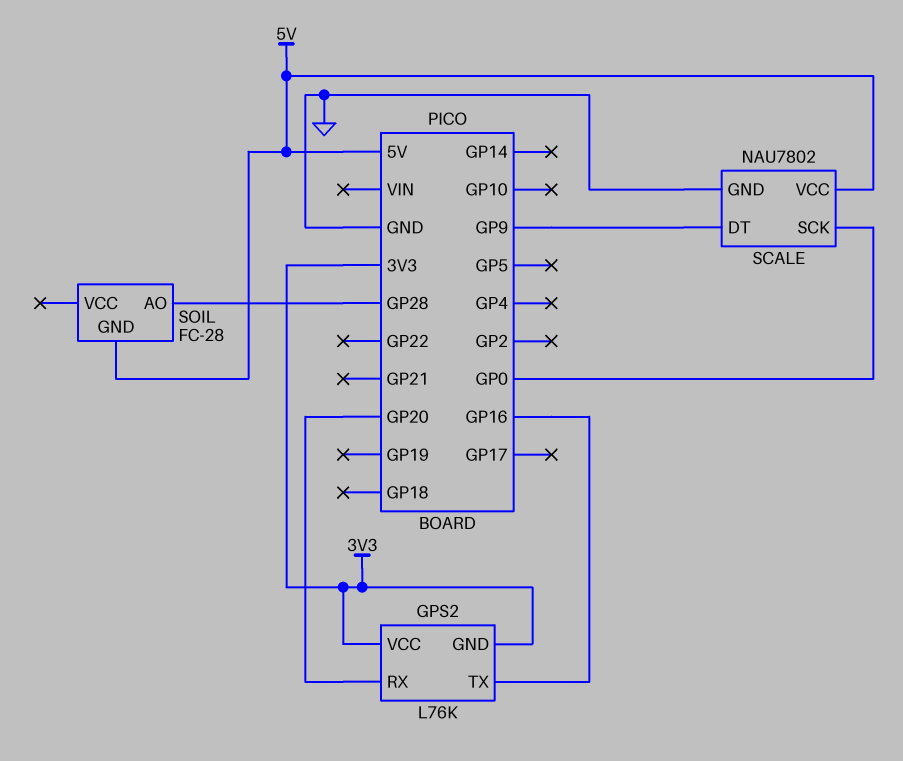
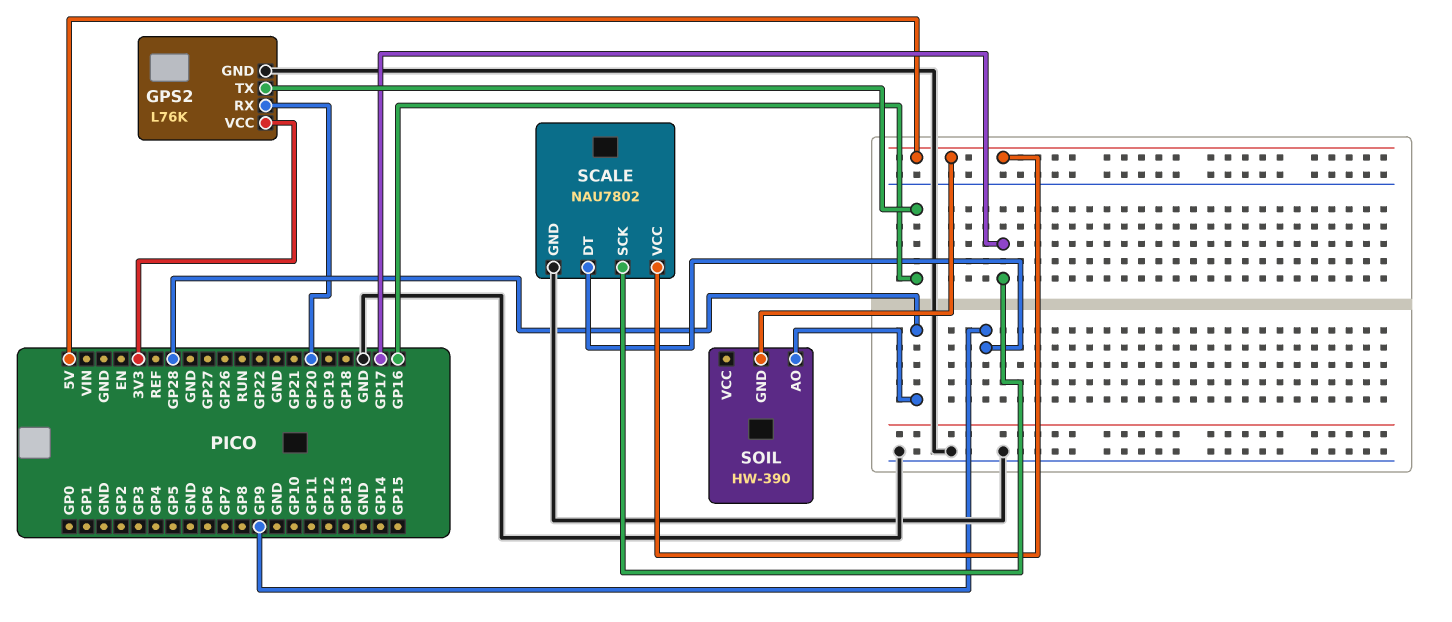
GPS2 pin GND: 3V3 -> GND
SCALE pin SCK: GP0 -> GP17
SOIL: FC-28 -> HW-390

